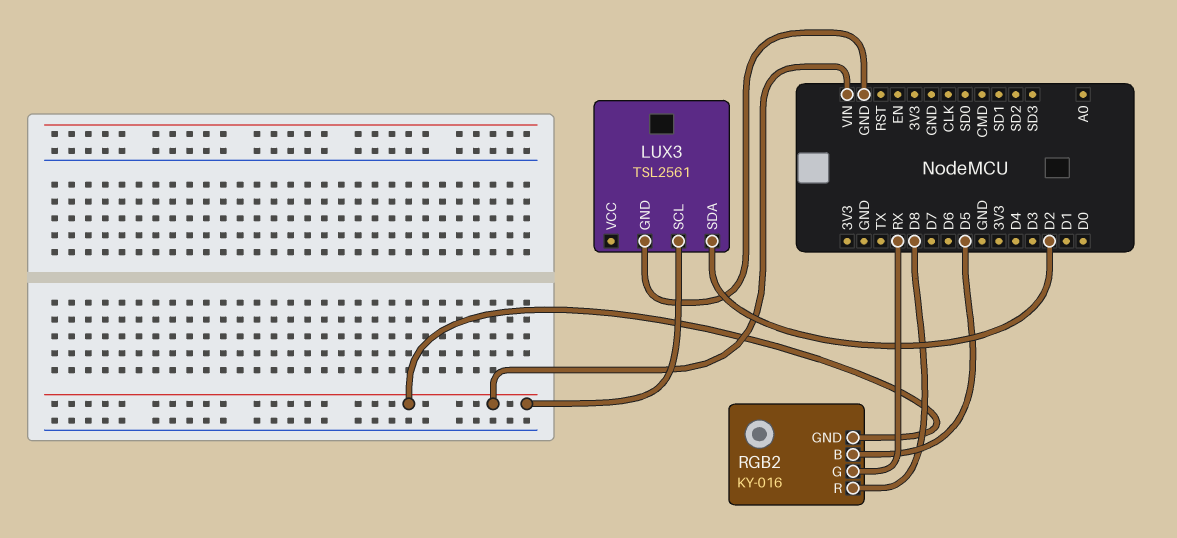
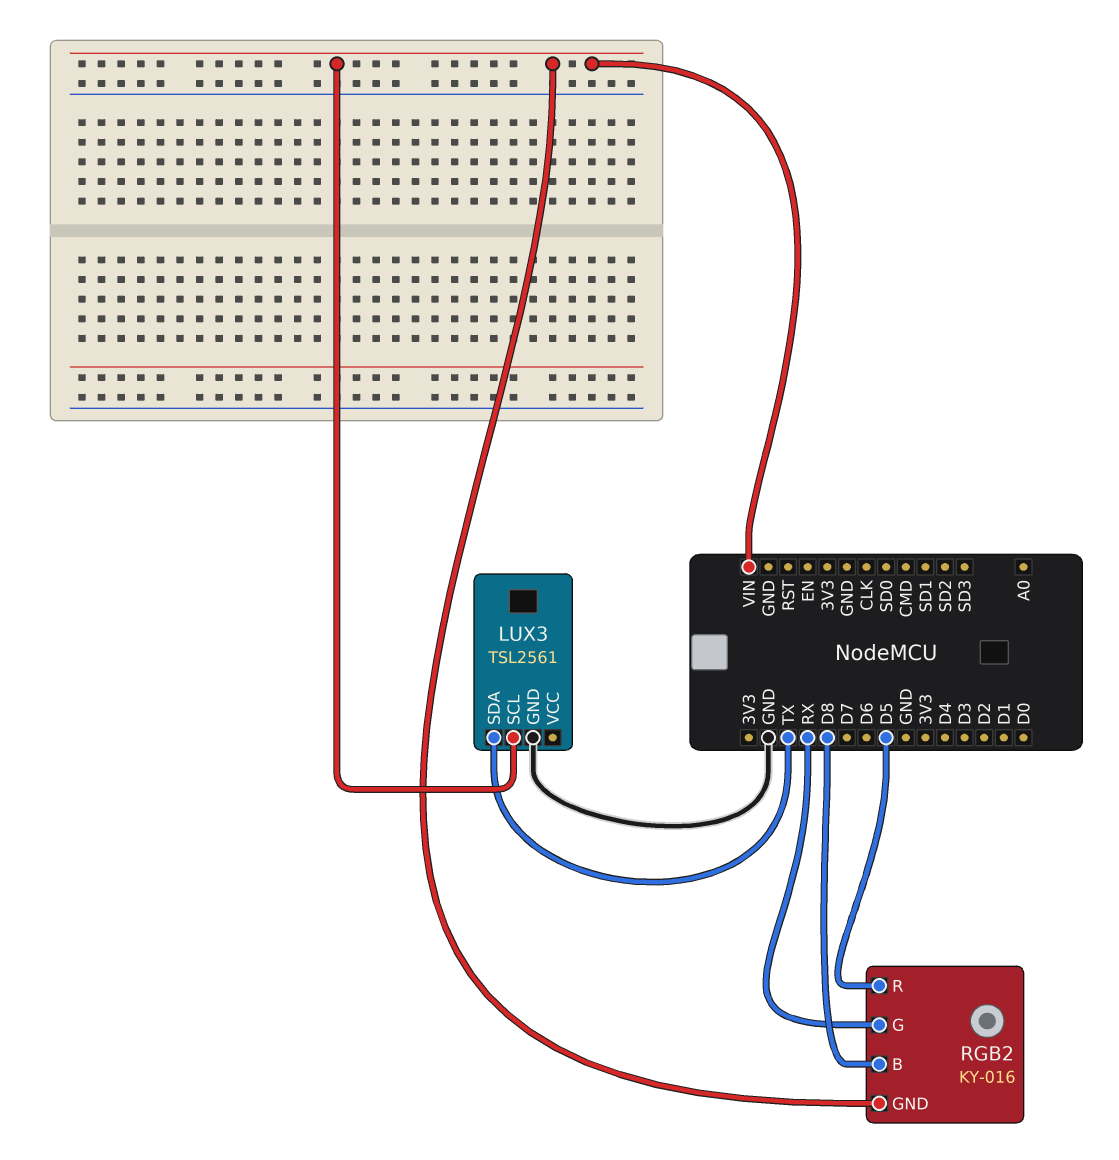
LUX3 pin SDA: D2 -> TX
RGB2 pin B: D5 -> D8
RGB2 pin R: D8 -> D5

